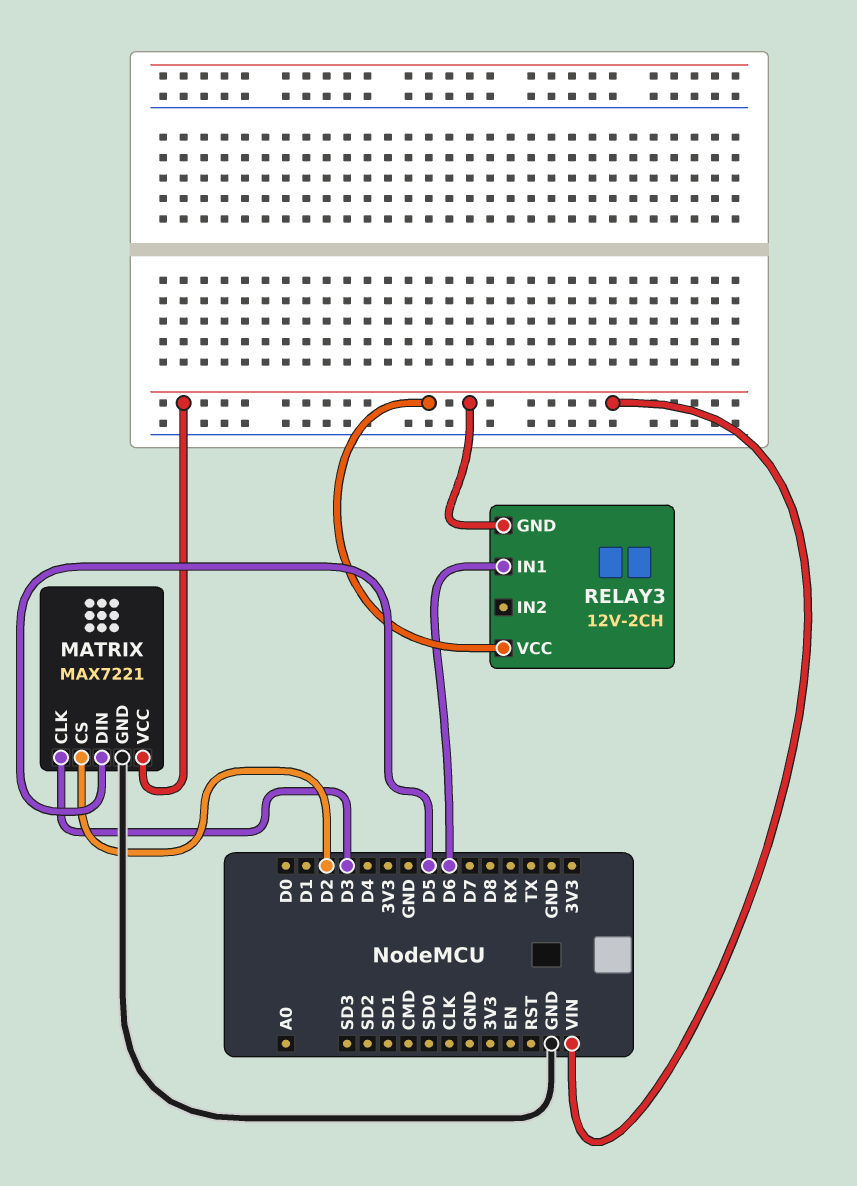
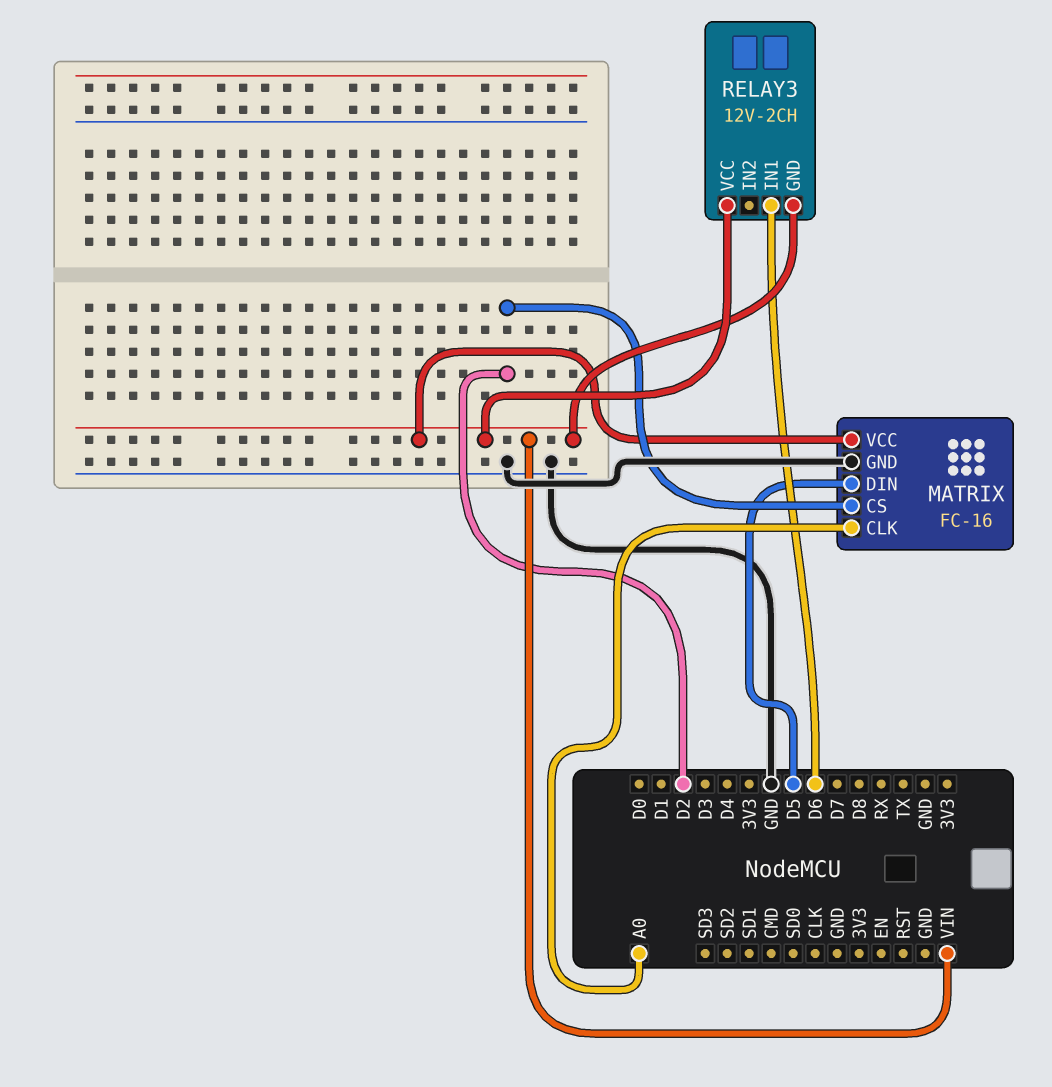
MATRIX: MAX7221 -> FC-16
MATRIX pin CLK: D3 -> A0

